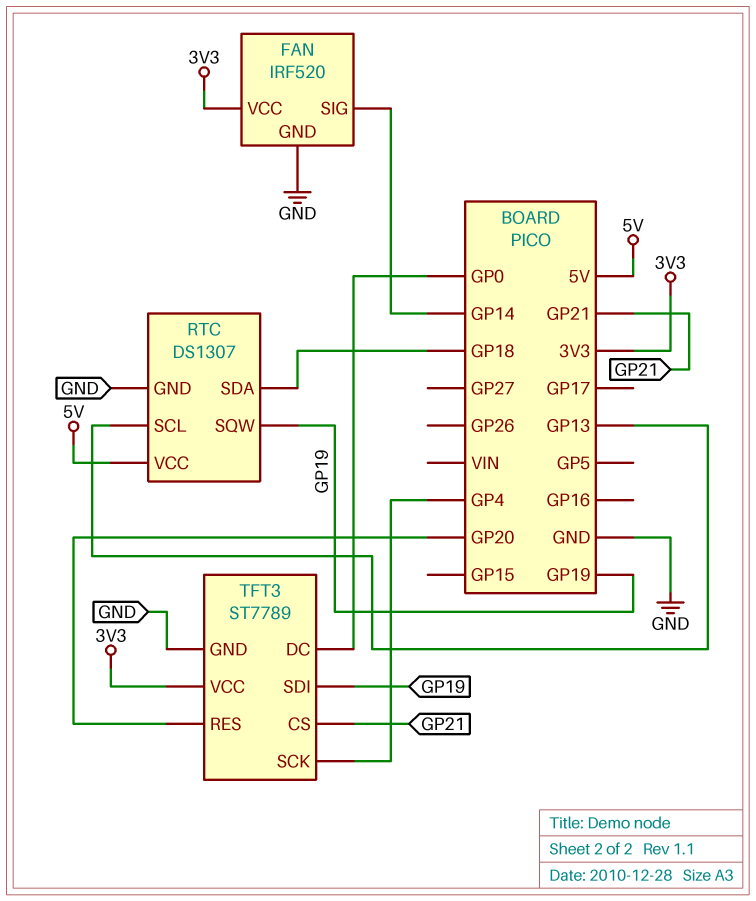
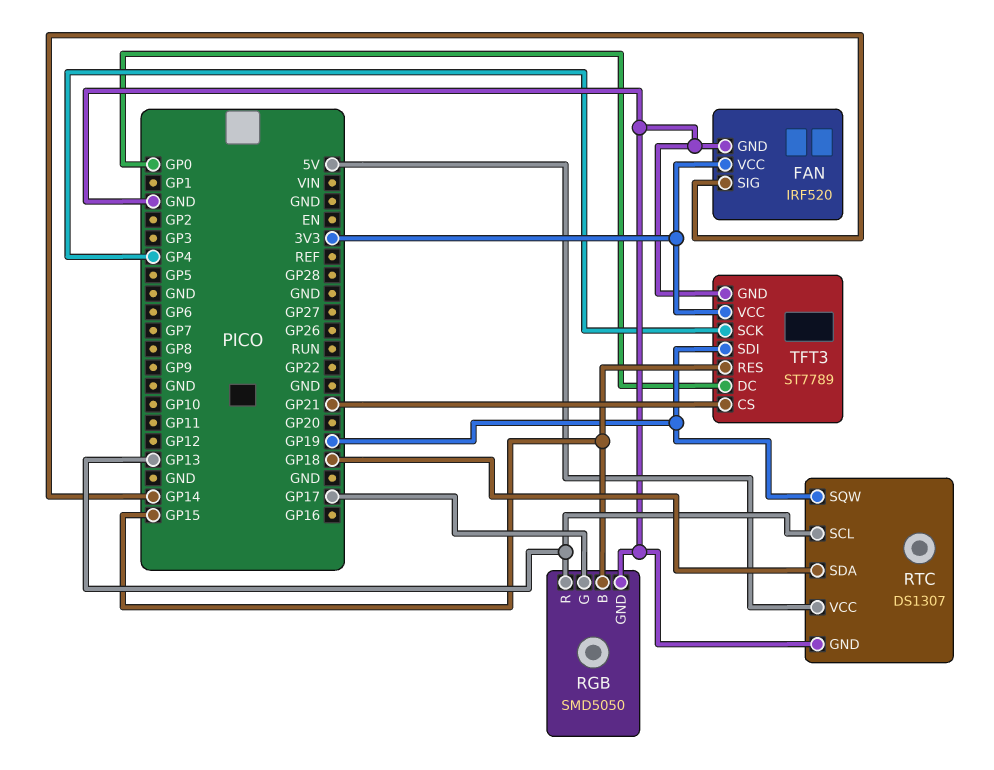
RGB: none -> SMD5050
RGB pin B: none -> GP15
RGB pin G: none -> GP17
RGB pin GND: none -> GND
RGB pin R: none -> GP13
TFT3 pin RES: GP20 -> GP15

